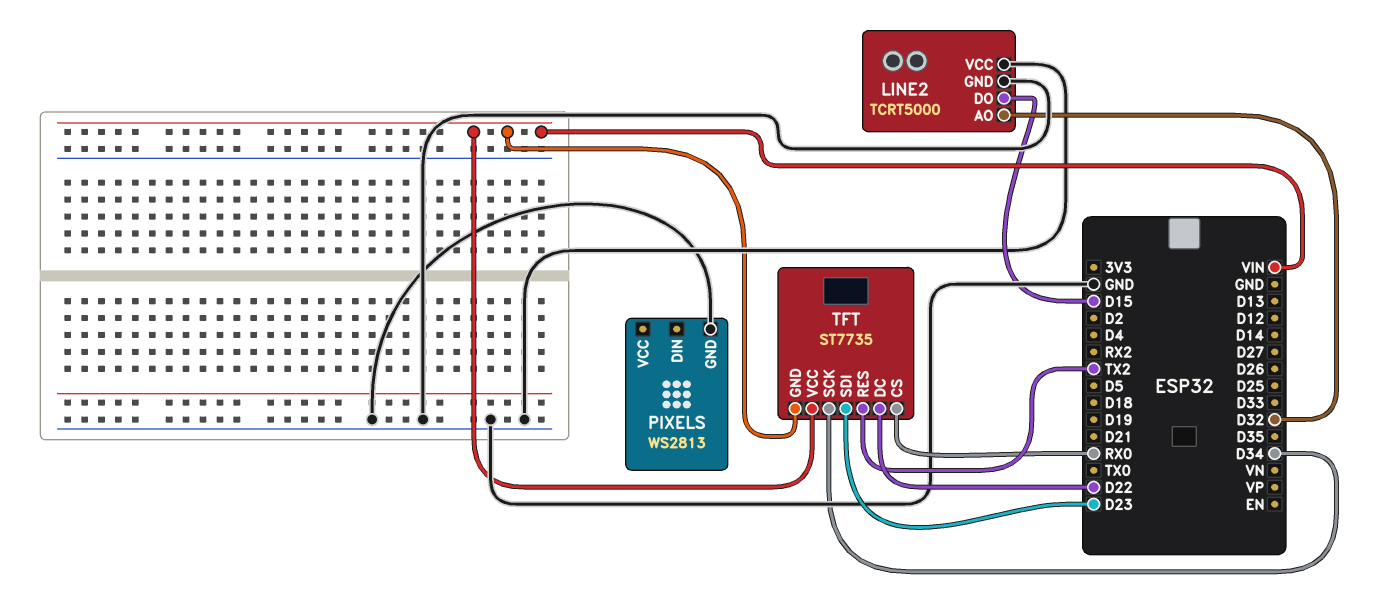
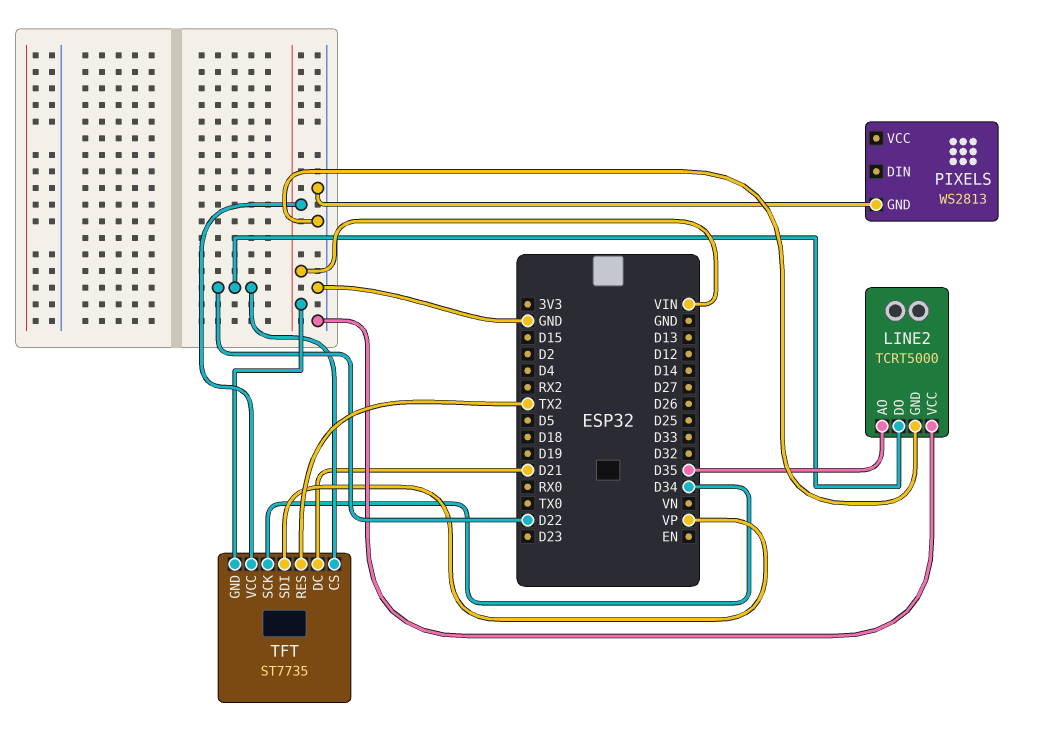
LINE2 pin AO: D32 -> D35
LINE2 pin DO: D15 -> D22
TFT pin CS: RX0 -> D22
TFT pin DC: D22 -> D21
TFT pin SDI: D23 -> VP

